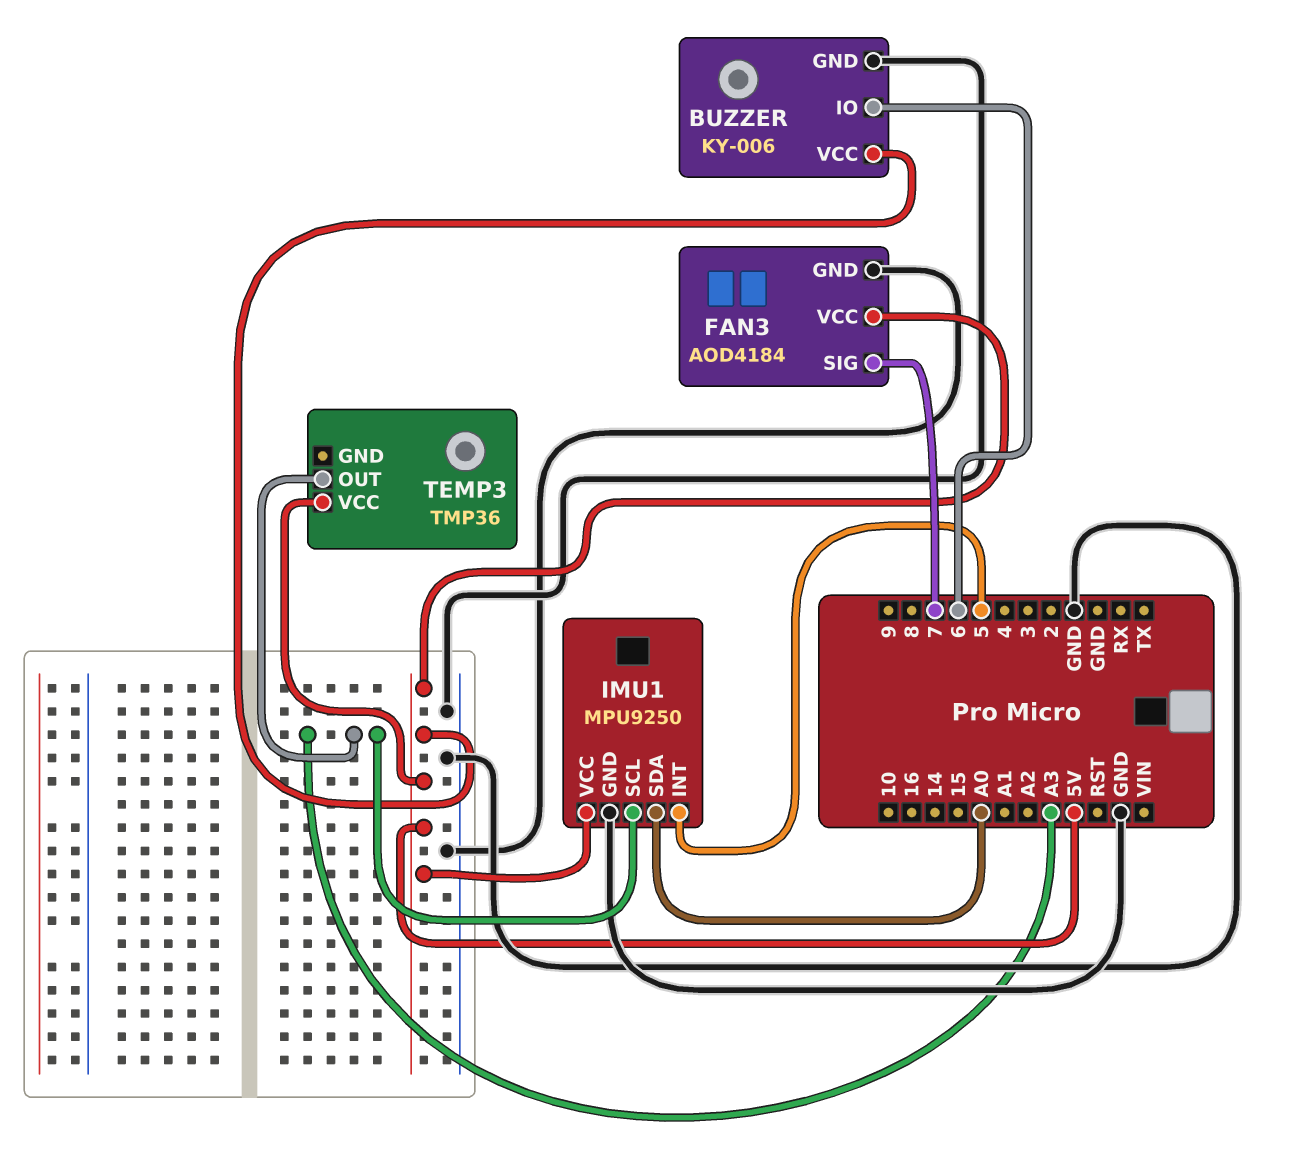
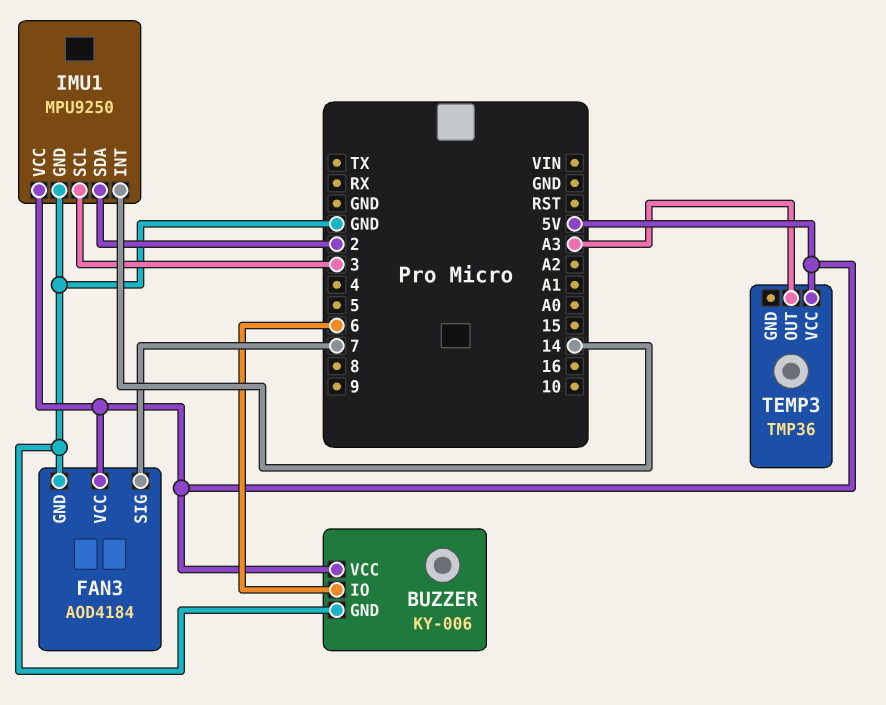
IMU1 pin INT: 5 -> 14
IMU1 pin SCL: A3 -> 3
IMU1 pin SDA: A0 -> 2

